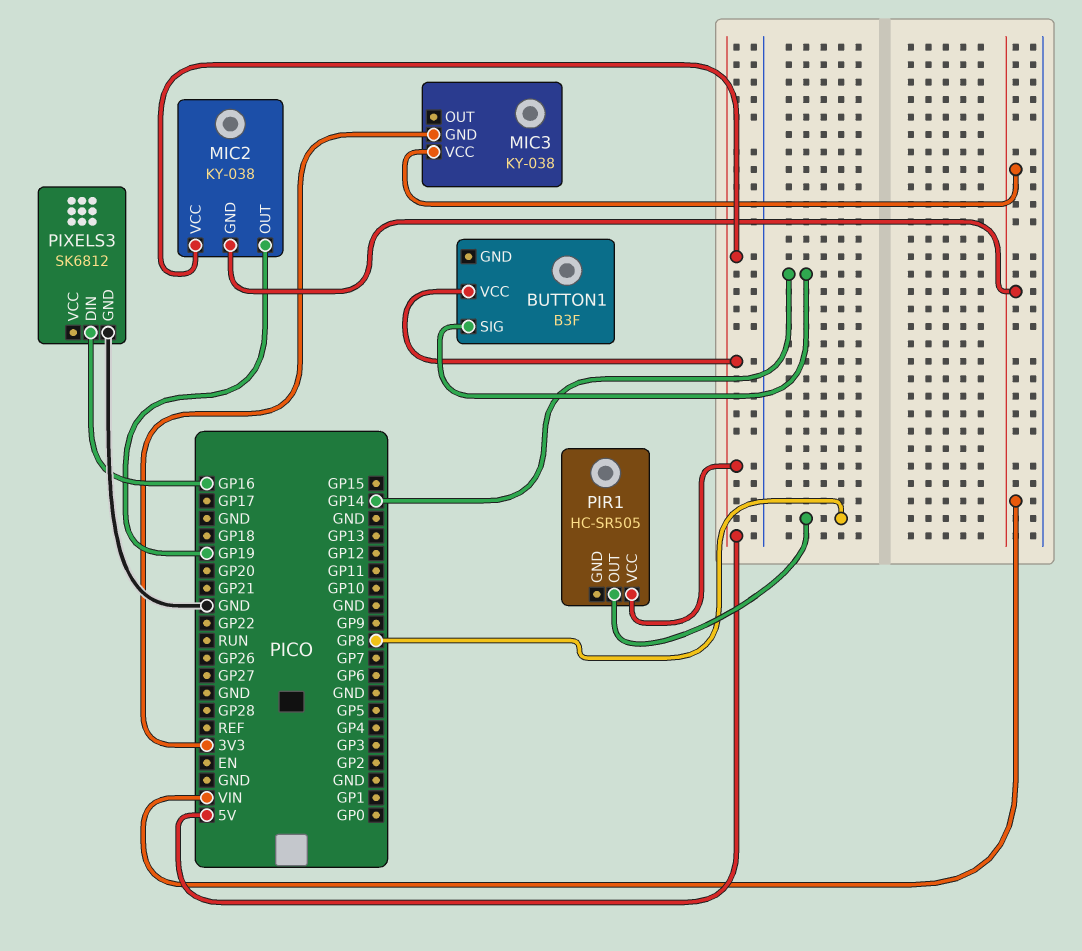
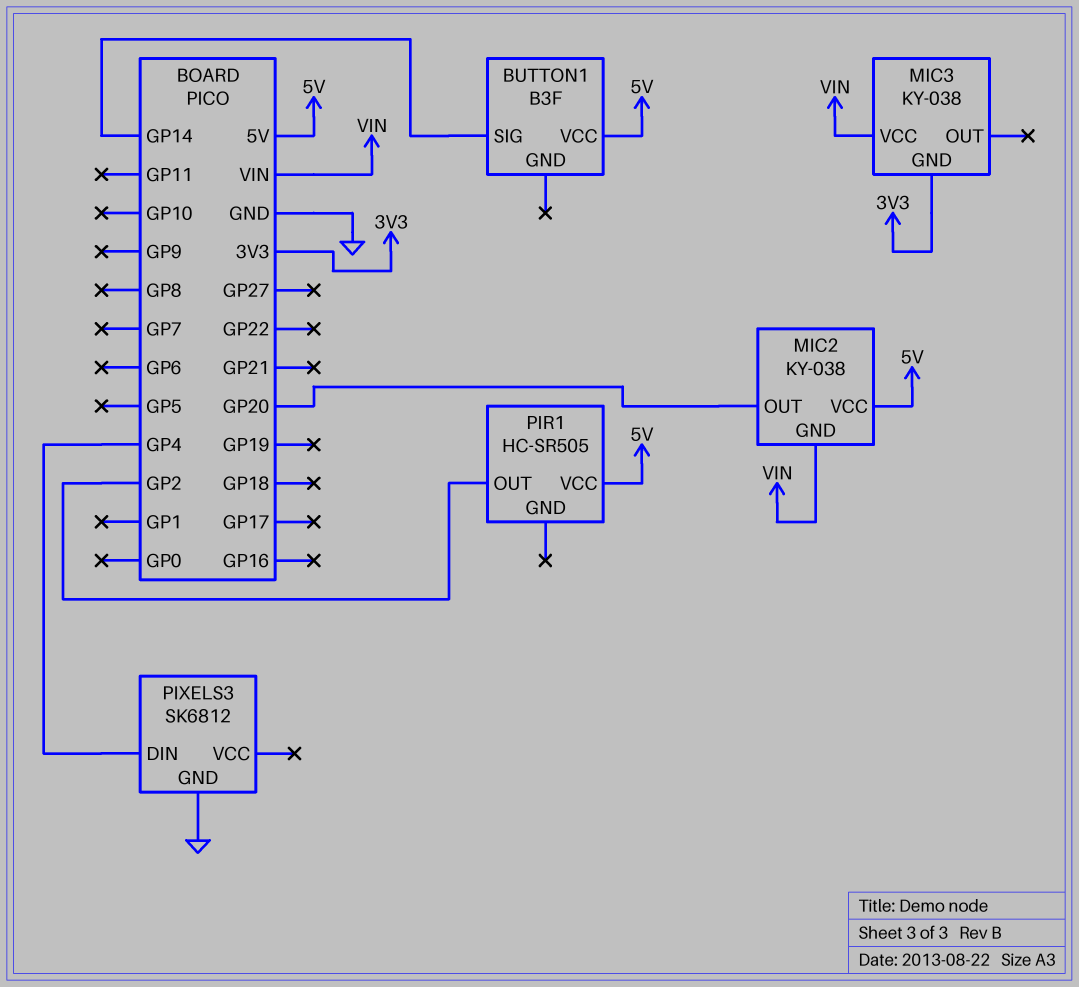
MIC2 pin OUT: GP19 -> GP20
PIR1 pin OUT: GP8 -> GP2
PIXELS3 pin DIN: GP16 -> GP4

